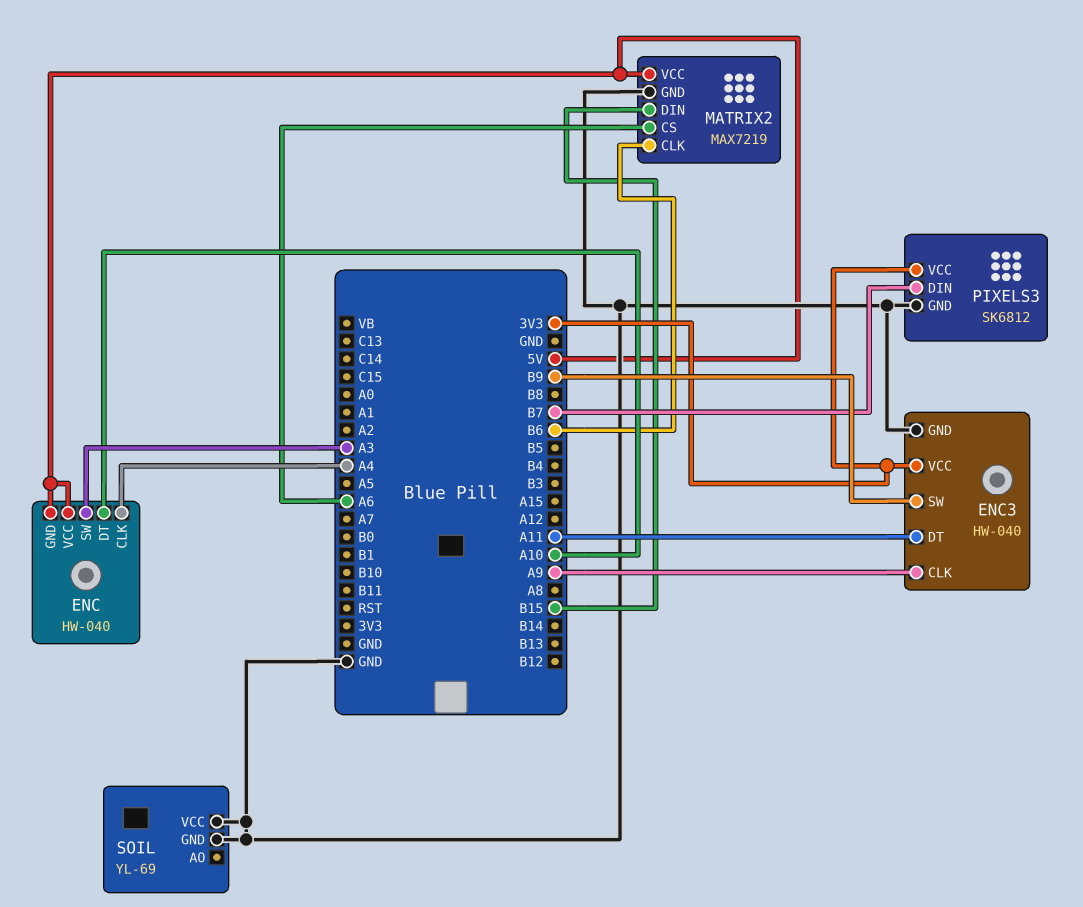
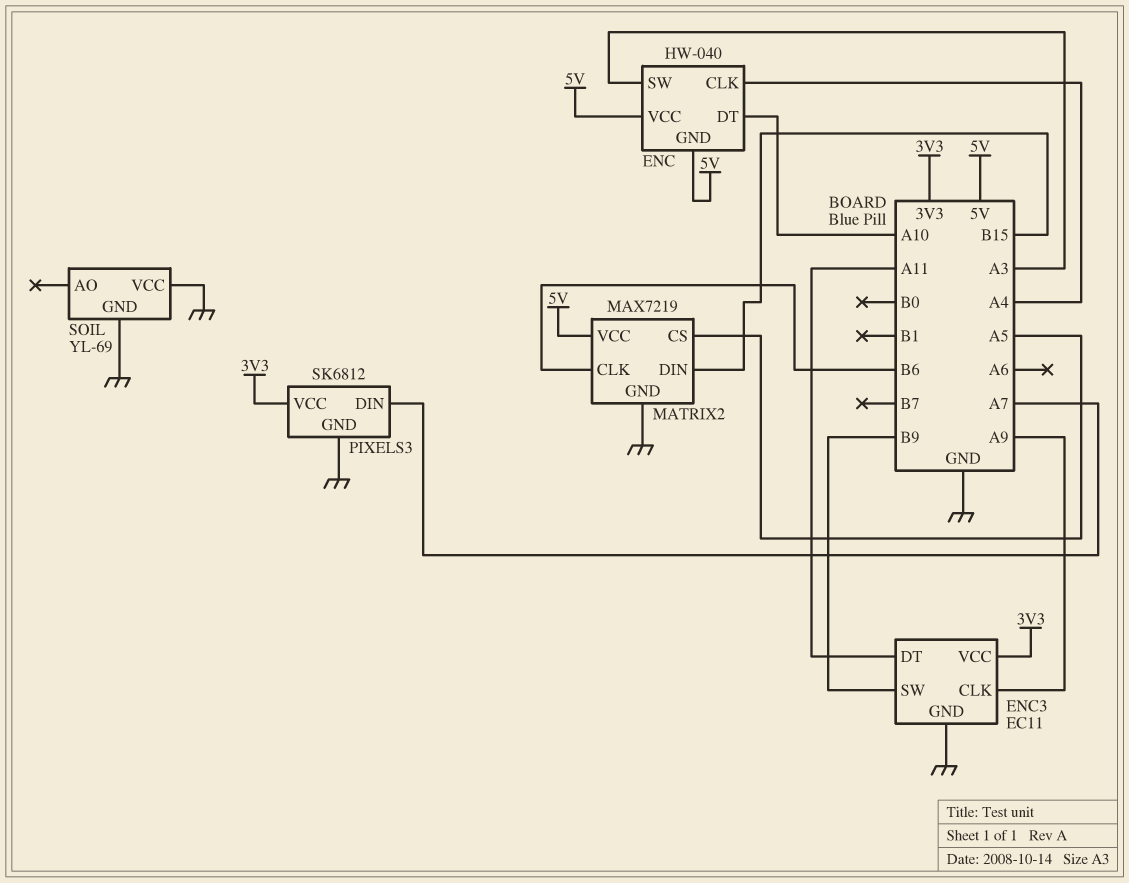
ENC3: HW-040 -> EC11
MATRIX2 pin CS: A6 -> A5
PIXELS3 pin DIN: B7 -> A7

